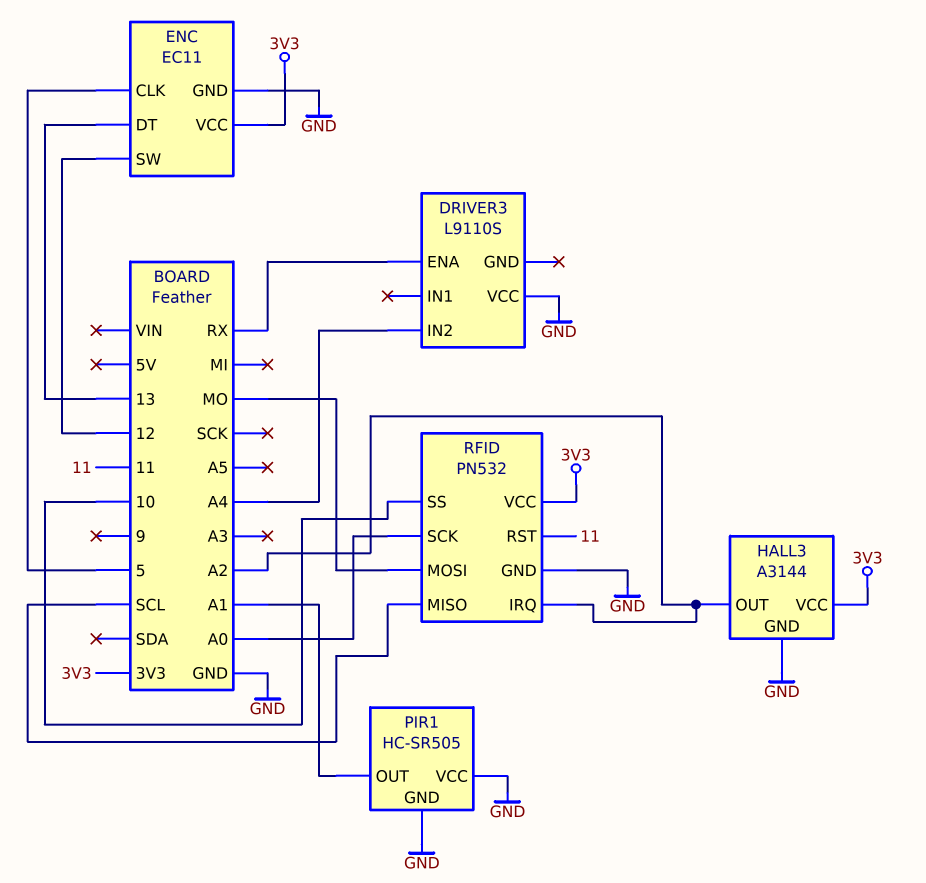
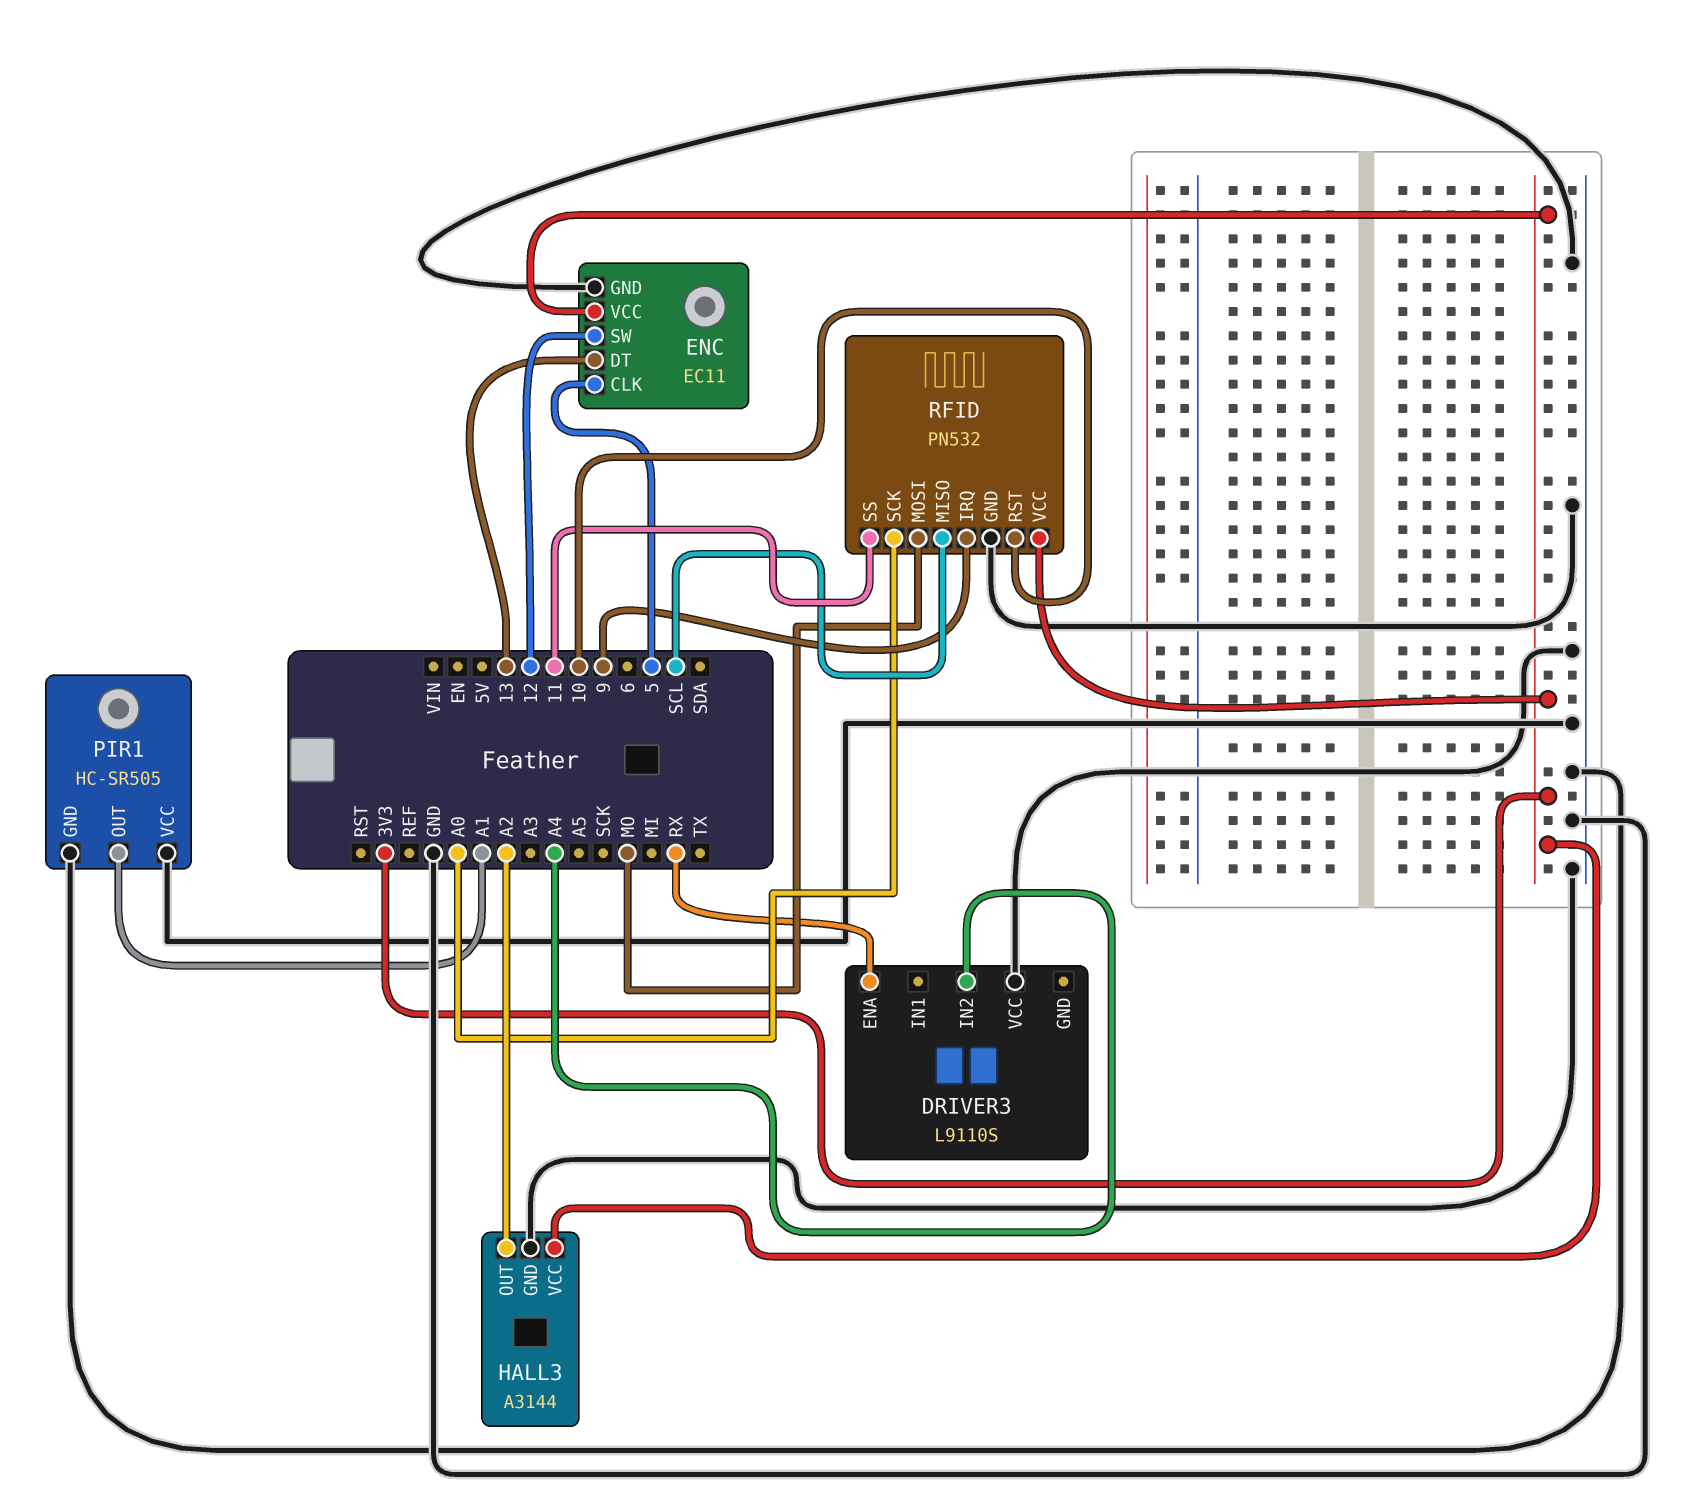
RFID pin IRQ: A2 -> 9
RFID pin RST: 11 -> 10
RFID pin SS: 10 -> 11

